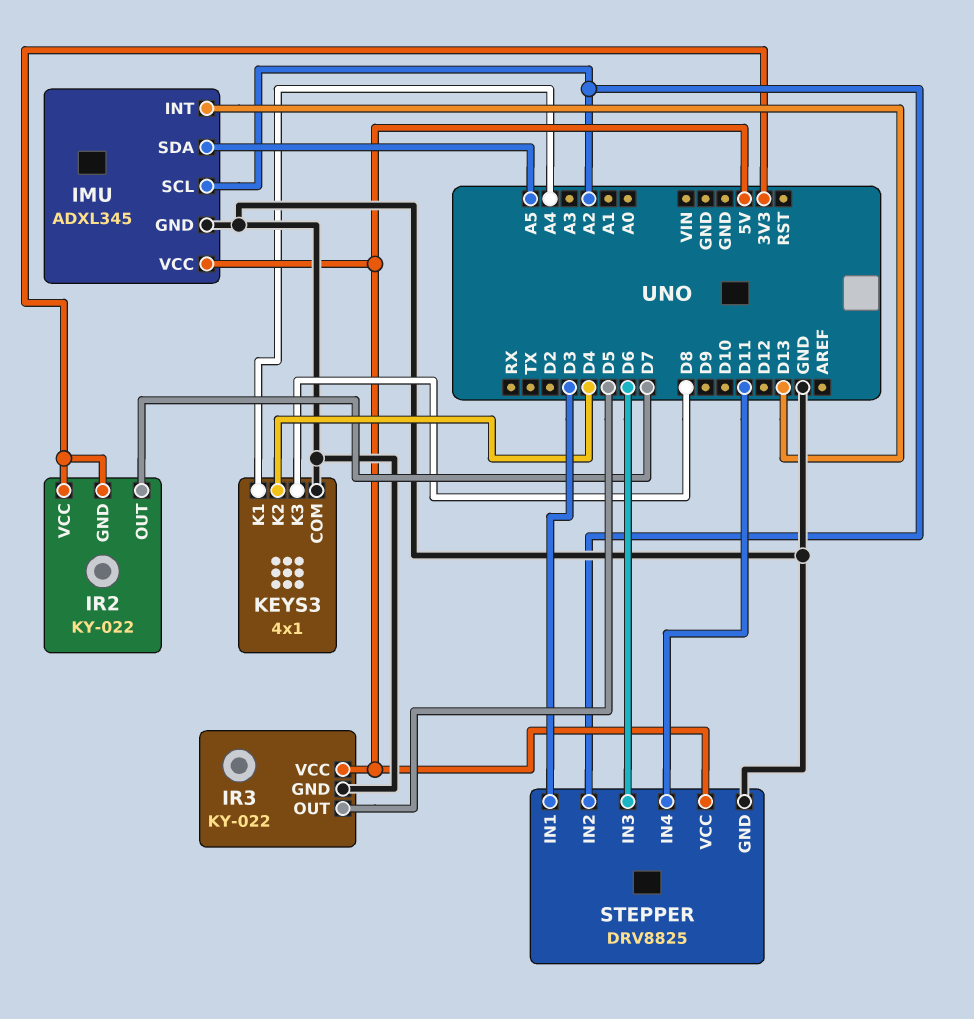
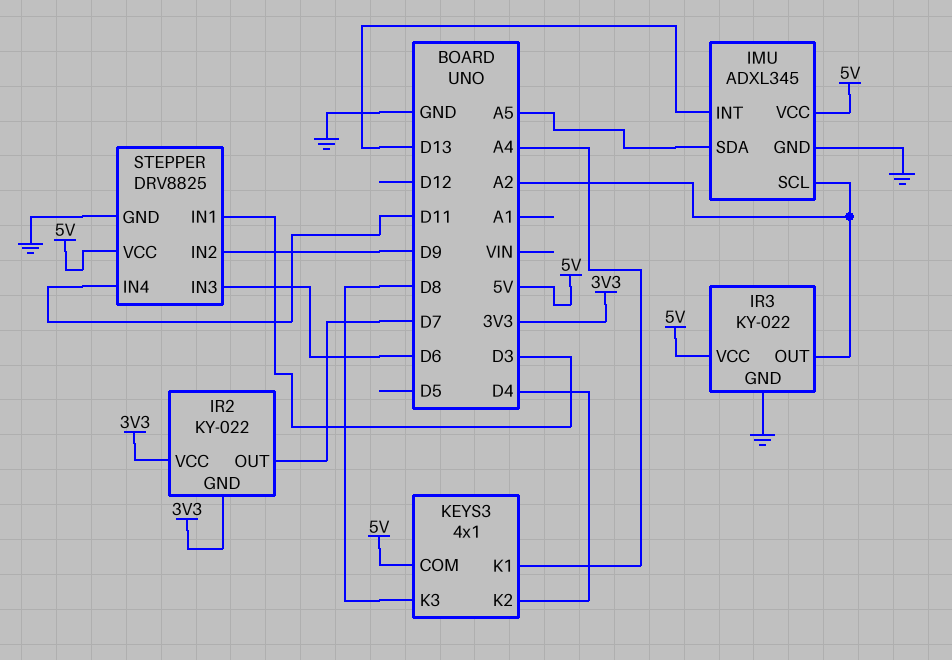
IR3 pin OUT: D5 -> A2
KEYS3 pin COM: GND -> 5V
STEPPER pin IN2: A2 -> D9

